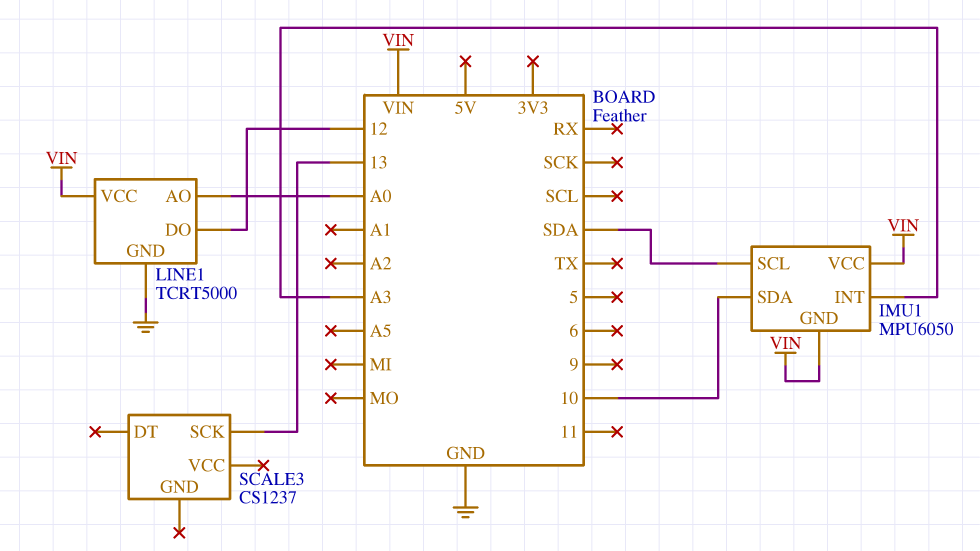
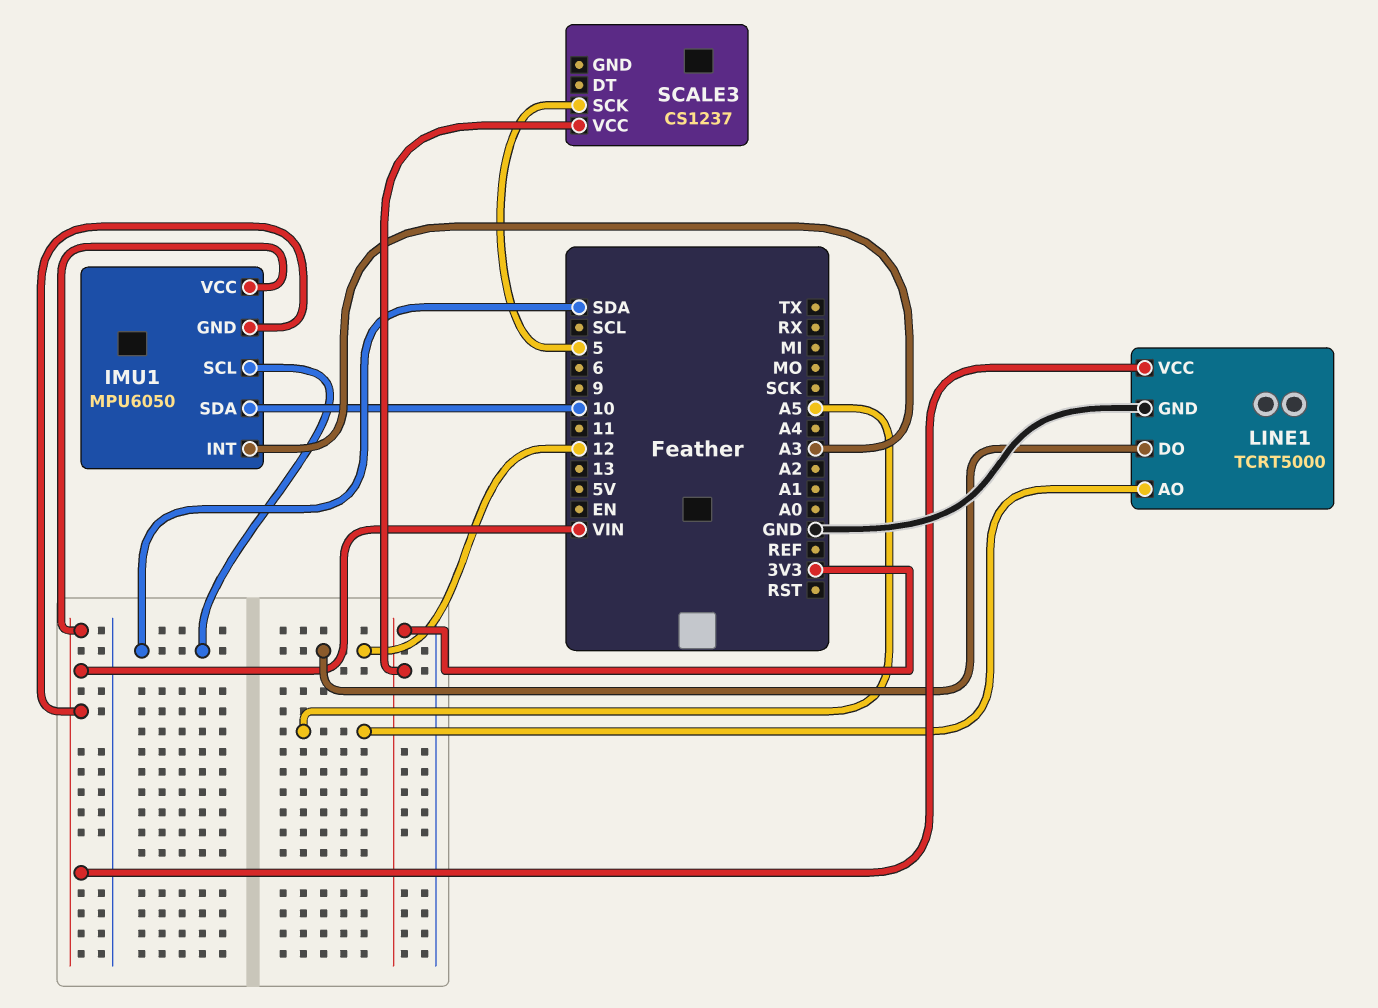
LINE1 pin AO: A0 -> A5
SCALE3 pin SCK: 13 -> 5
SCALE3 pin VCC: none -> 3V3

